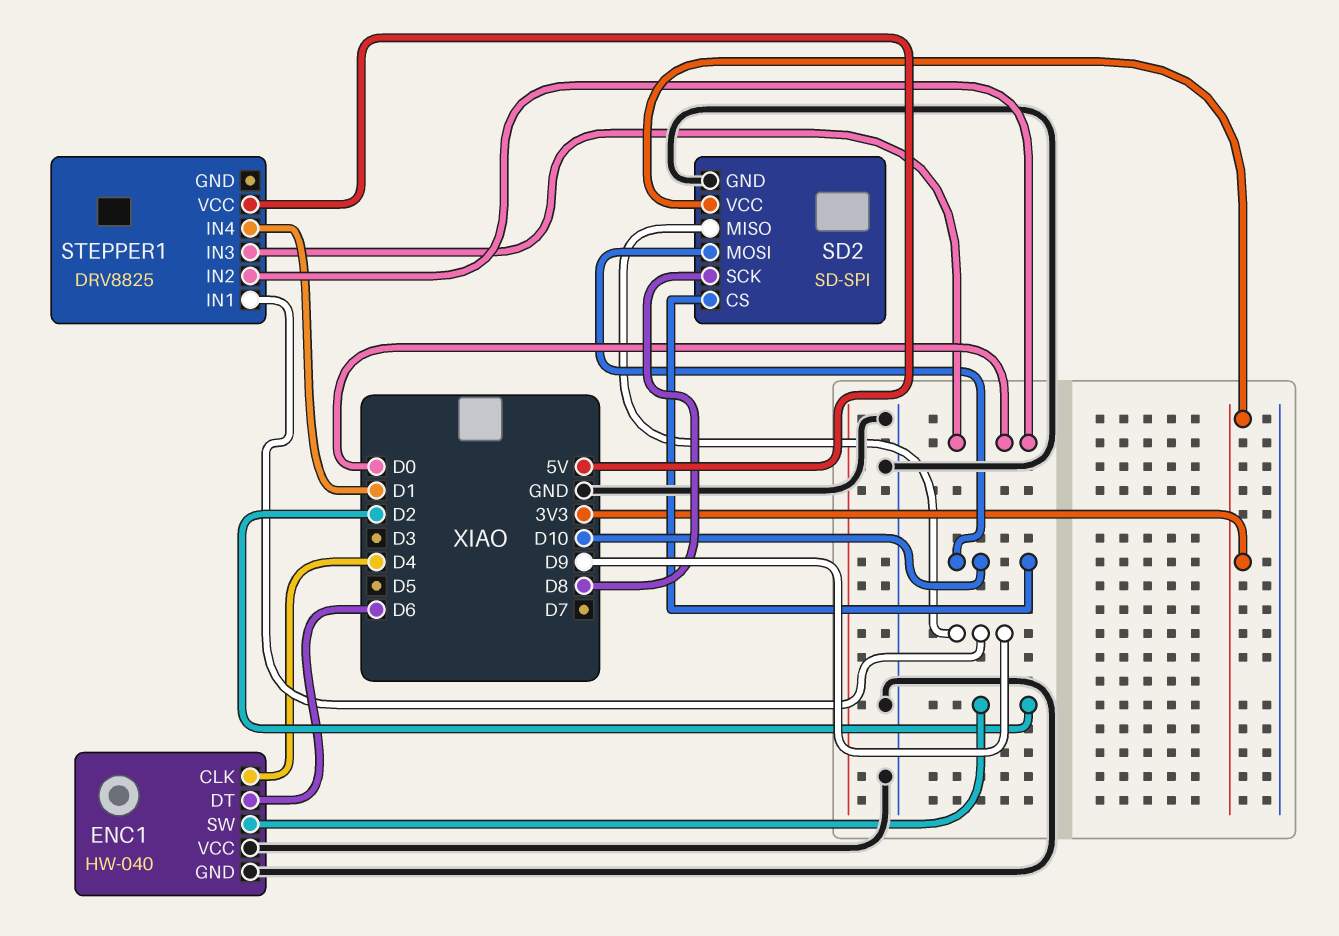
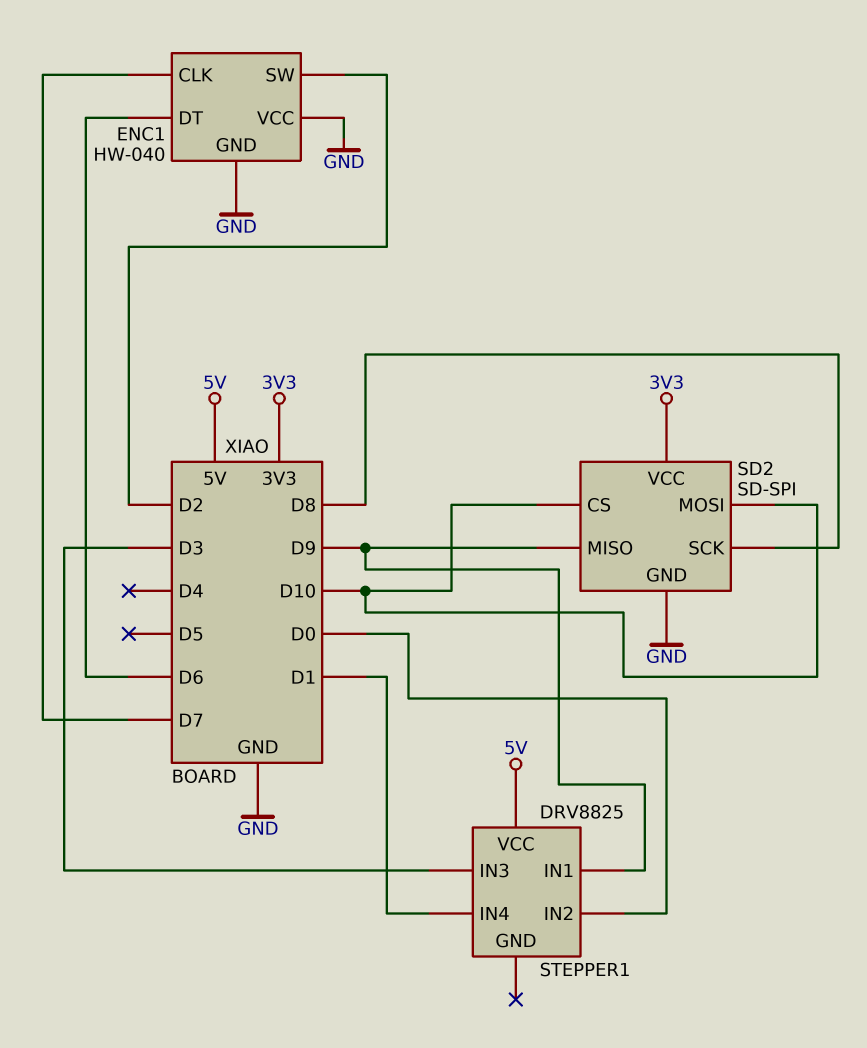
ENC1 pin CLK: D4 -> D7
STEPPER1 pin IN3: D0 -> D3

